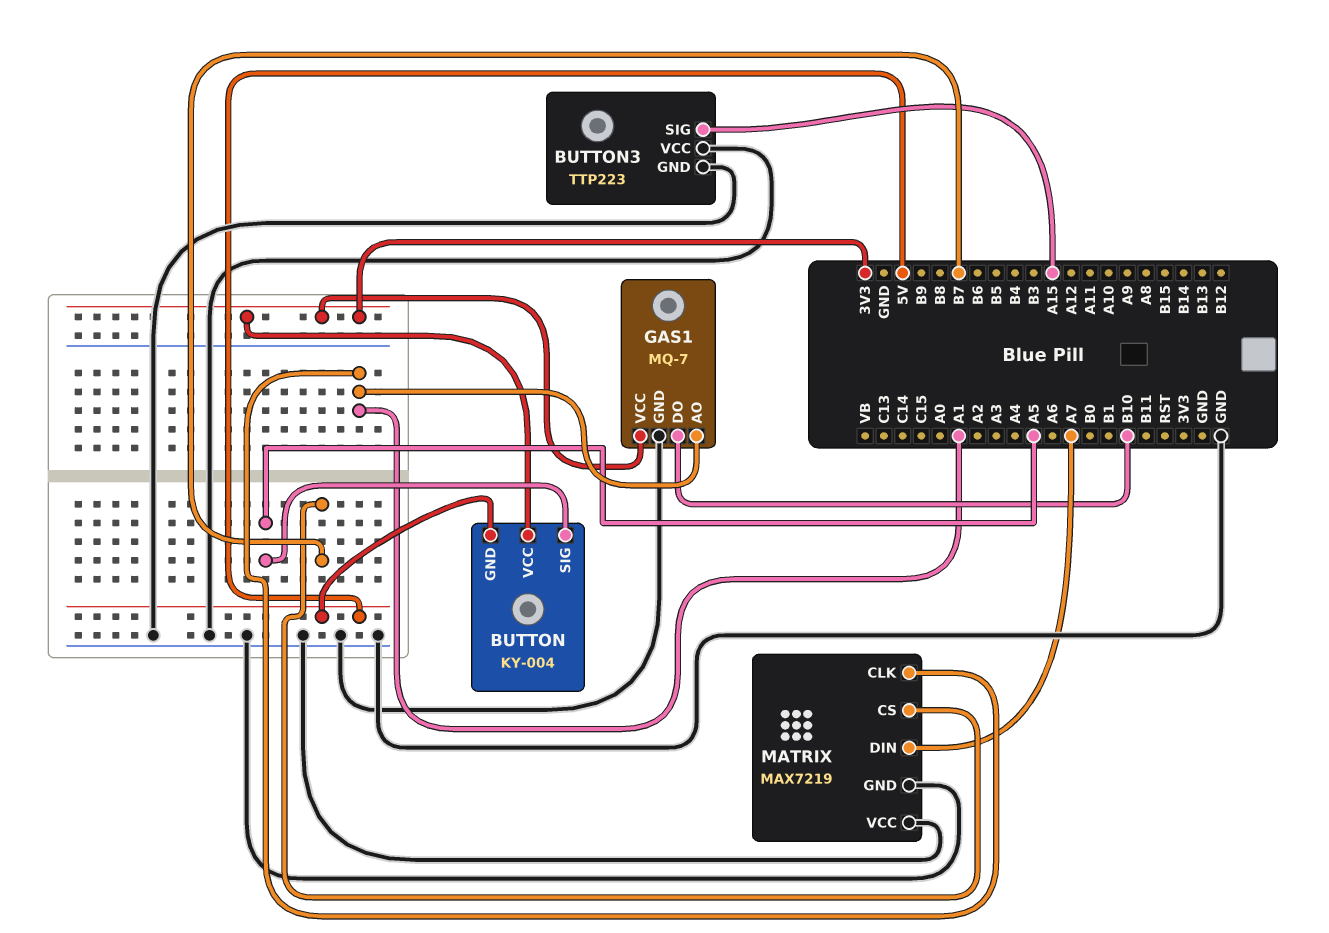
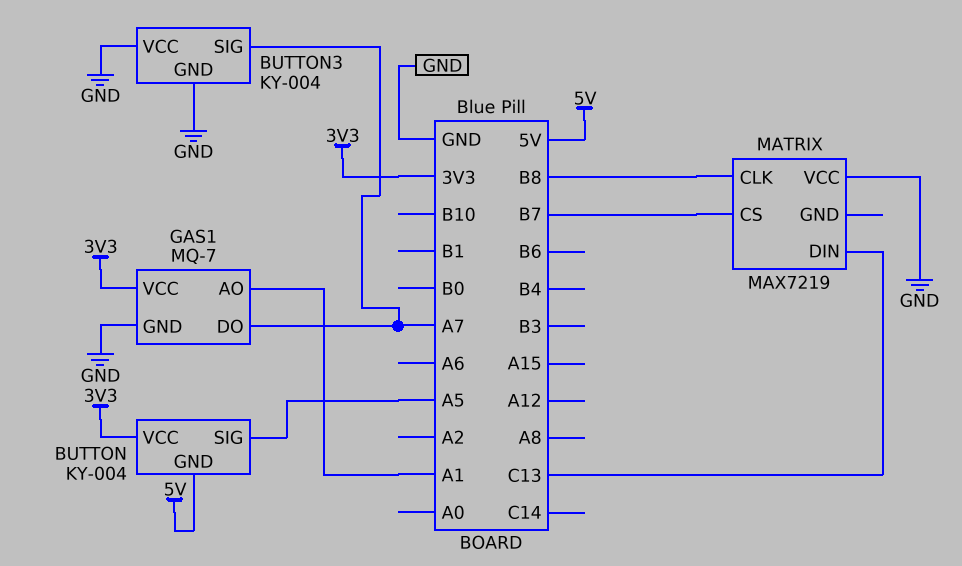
BUTTON3: TTP223 -> KY-004
BUTTON3 pin SIG: A15 -> A7
GAS1 pin DO: B10 -> A7
MATRIX pin CLK: A1 -> B8
MATRIX pin DIN: A7 -> C13
MATRIX pin GND: GND -> none

